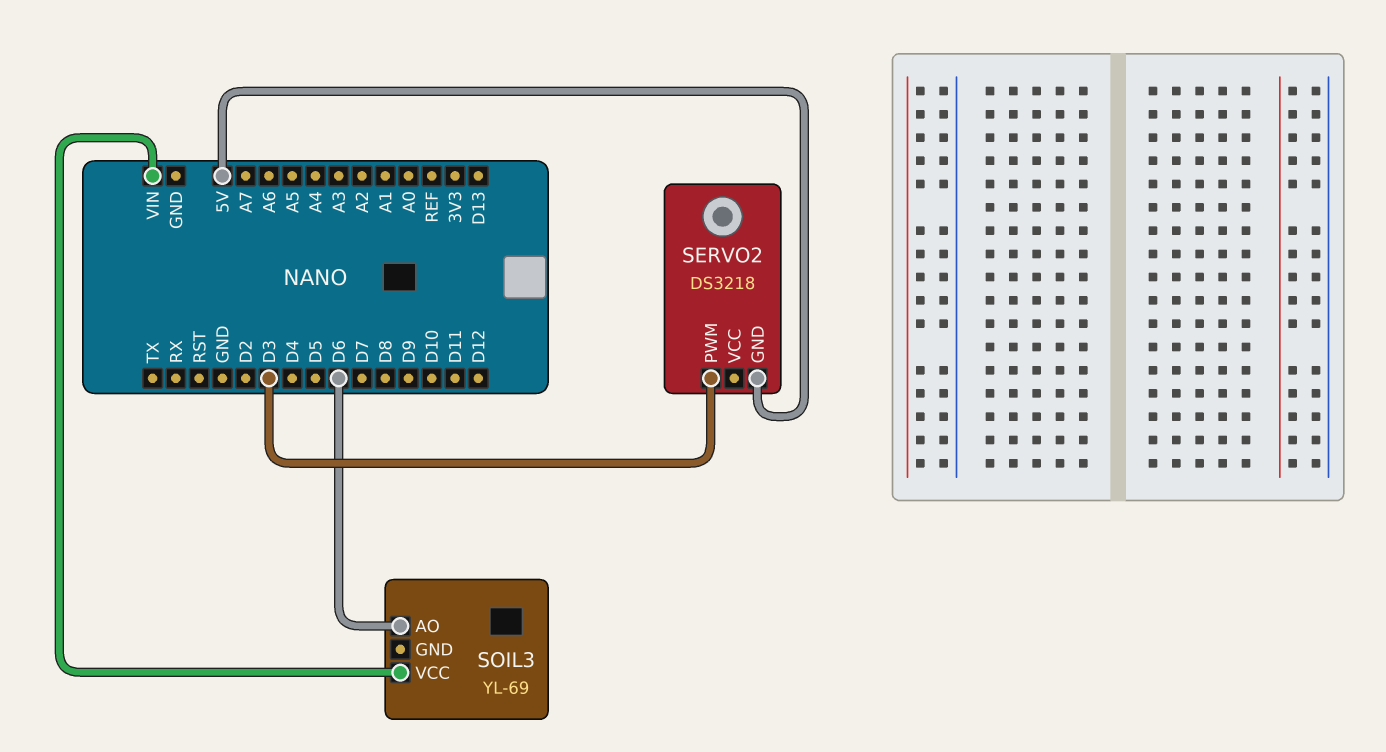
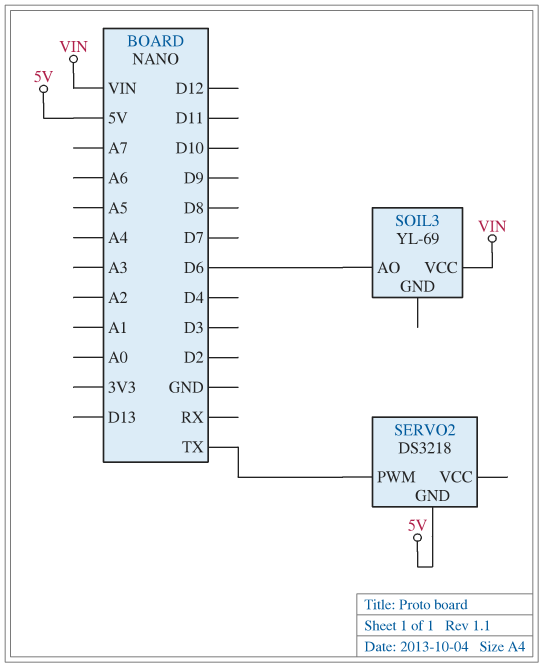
SERVO2 pin PWM: D3 -> TX

